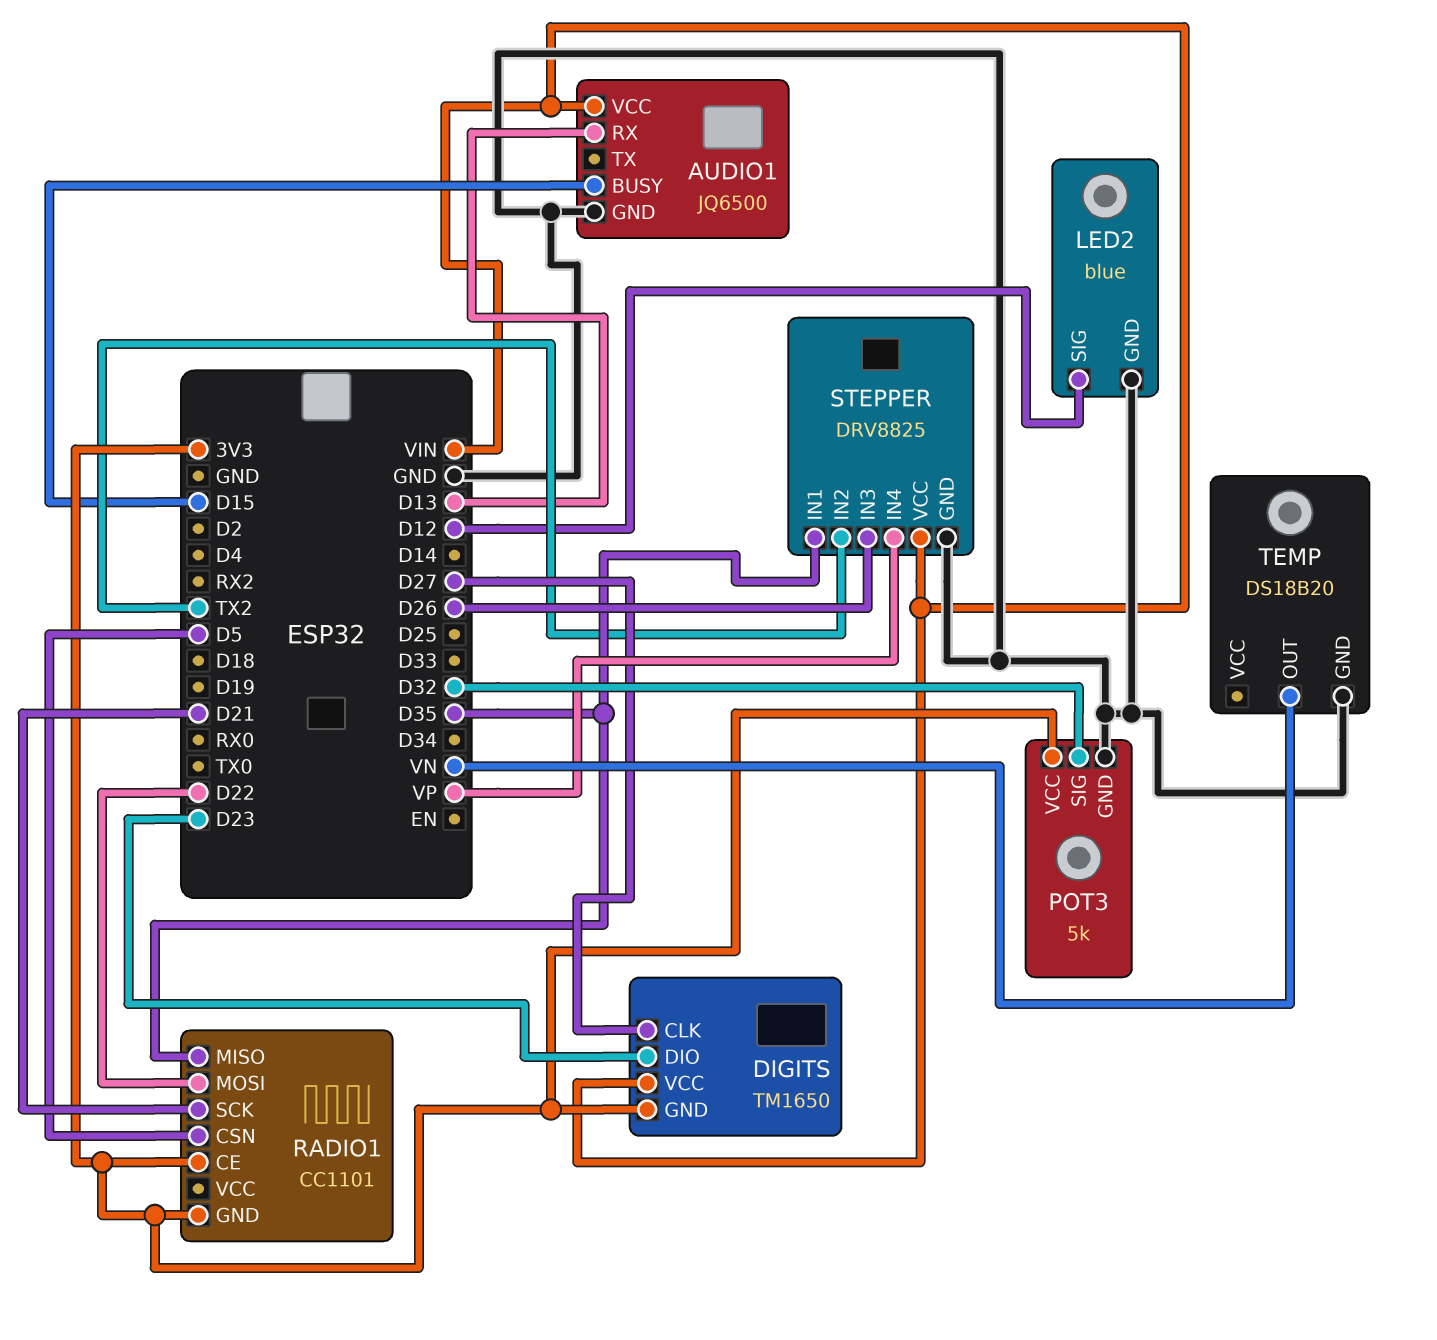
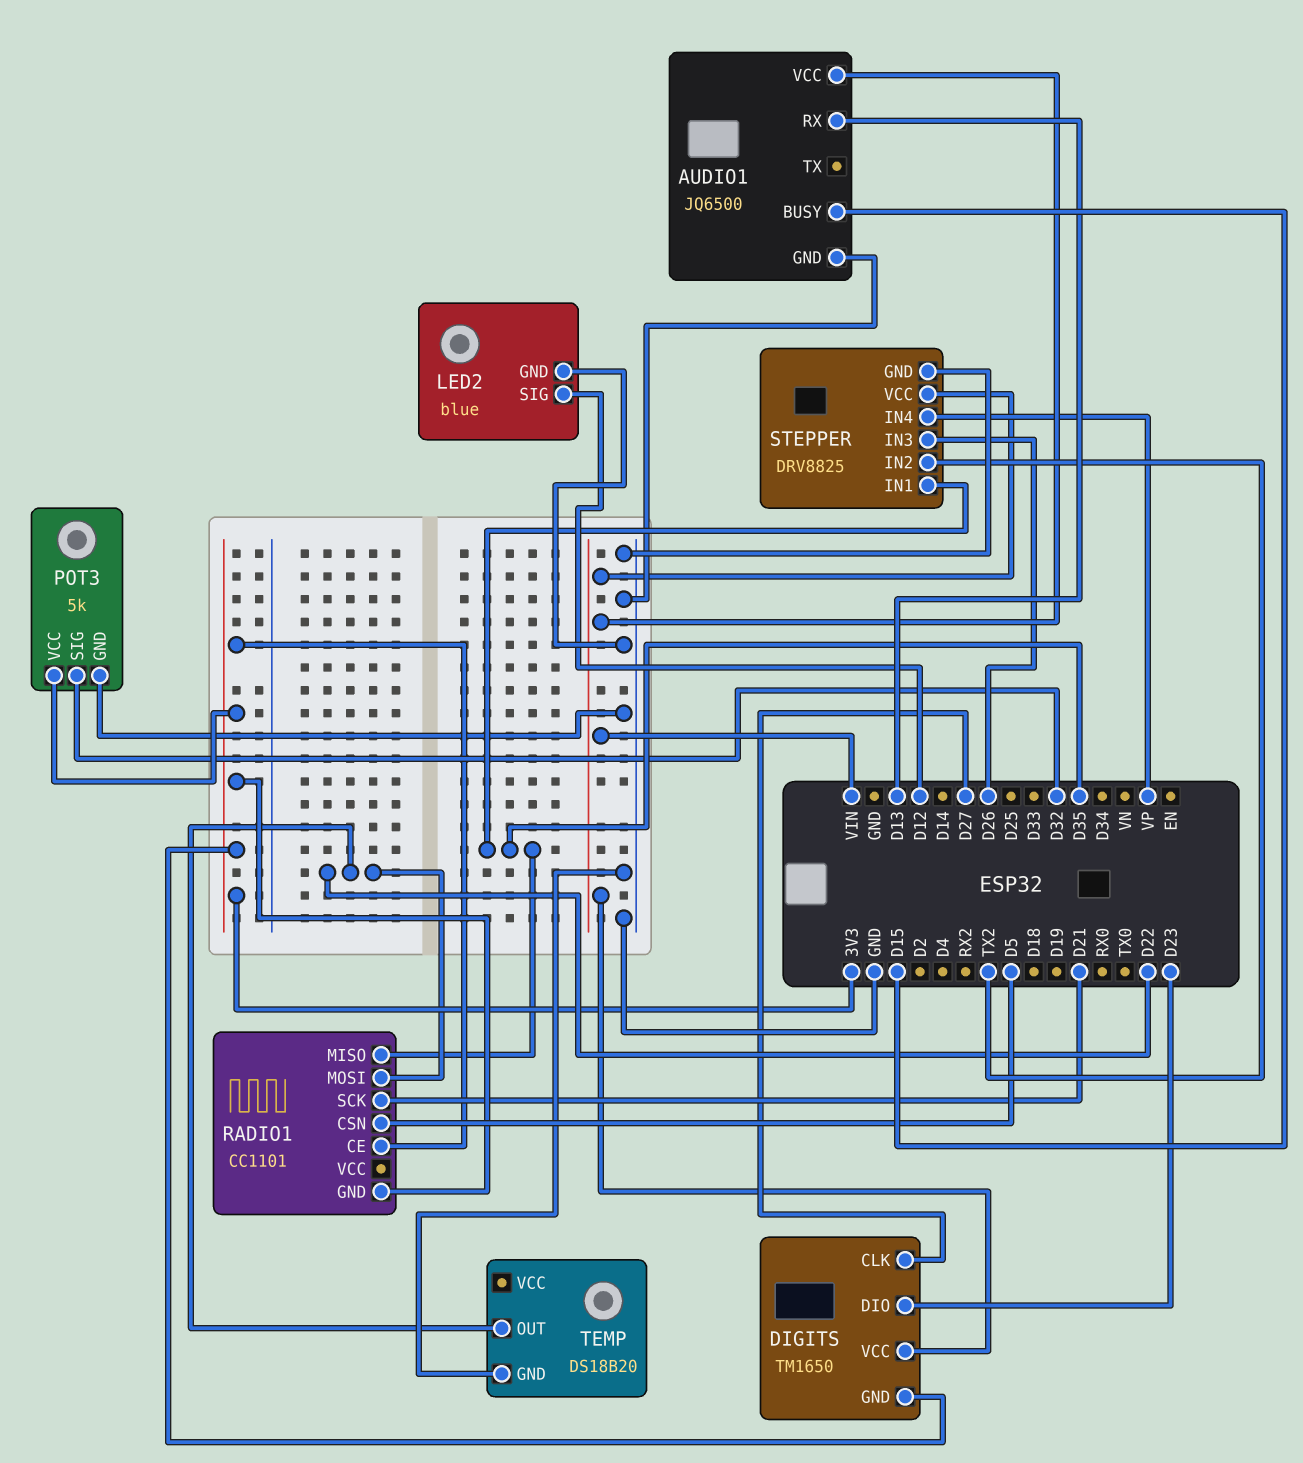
TEMP pin OUT: VN -> D22

